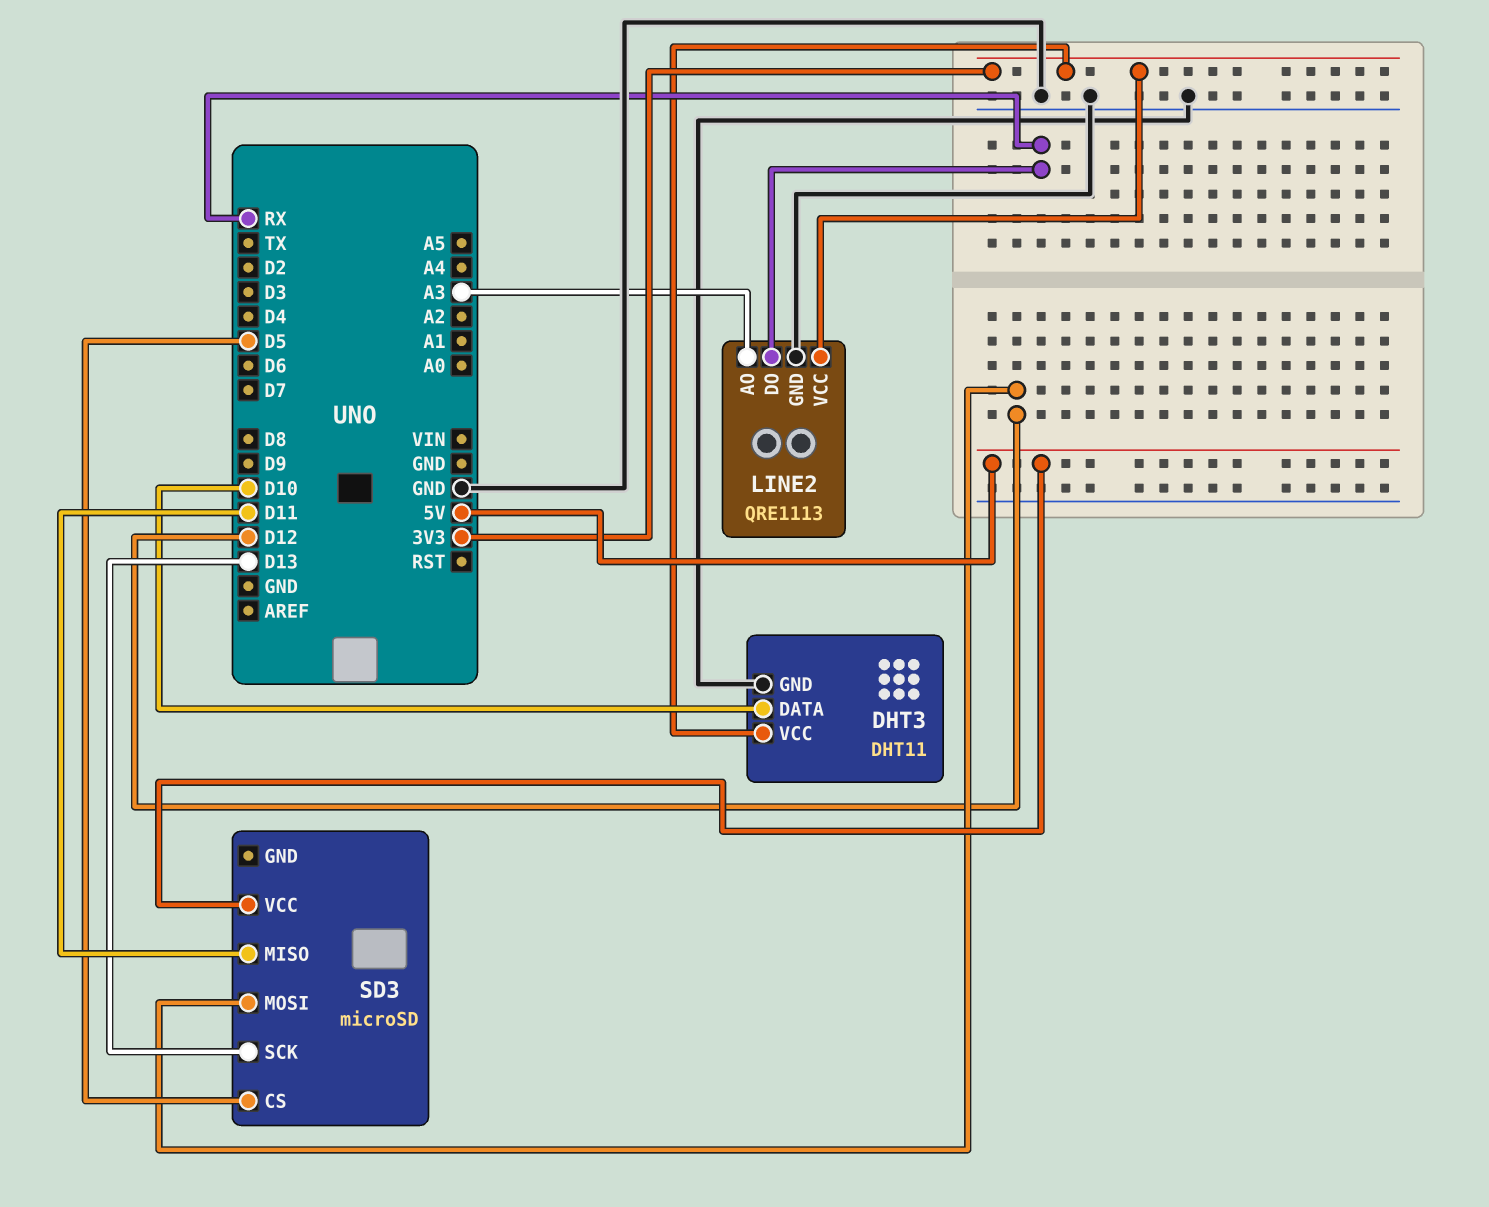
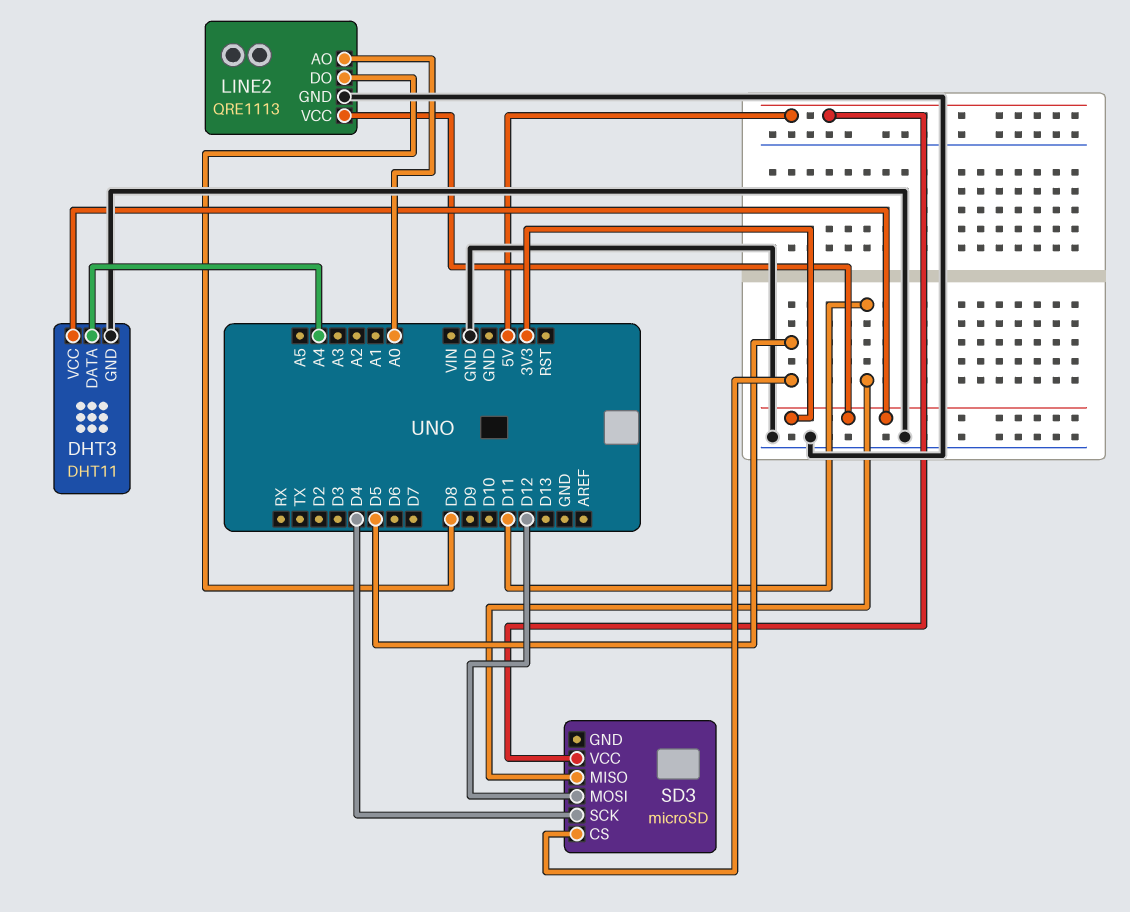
DHT3 pin DATA: D10 -> A4
LINE2 pin AO: A3 -> A0
LINE2 pin DO: RX -> D8
SD3 pin SCK: D13 -> D4

